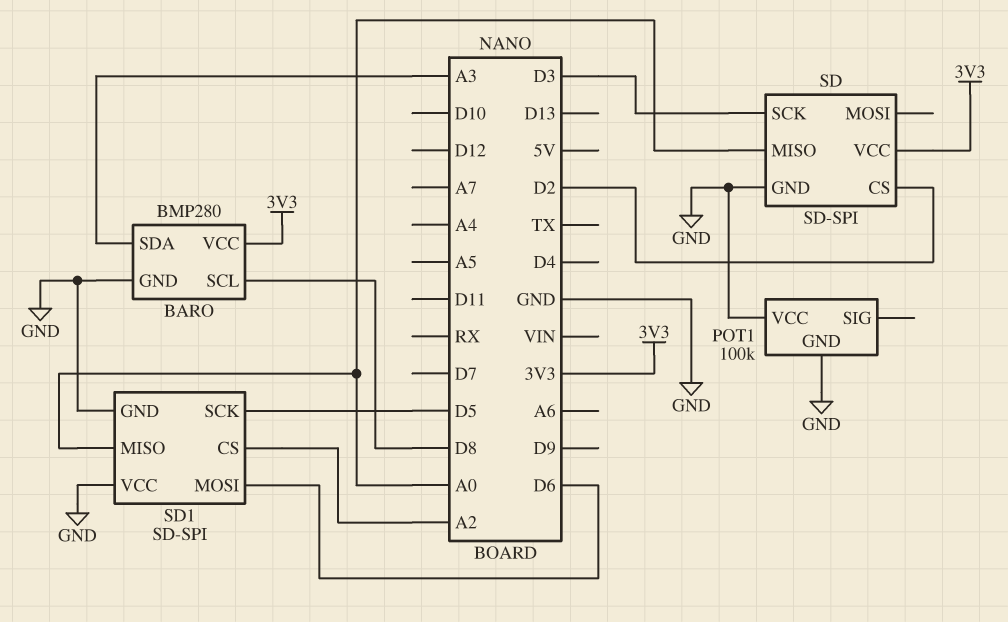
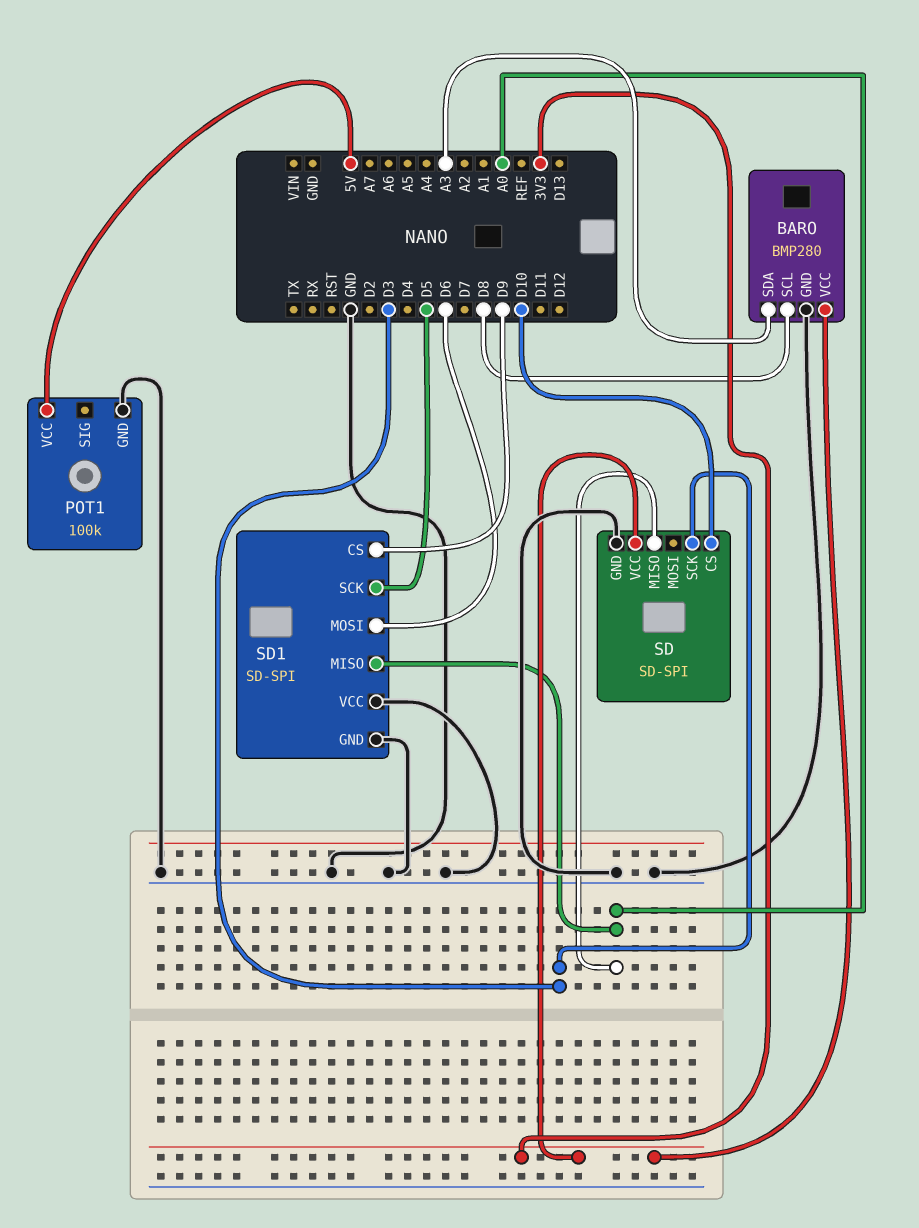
POT1 pin VCC: GND -> 5V
SD pin CS: D2 -> D10
SD1 pin CS: A2 -> D9

